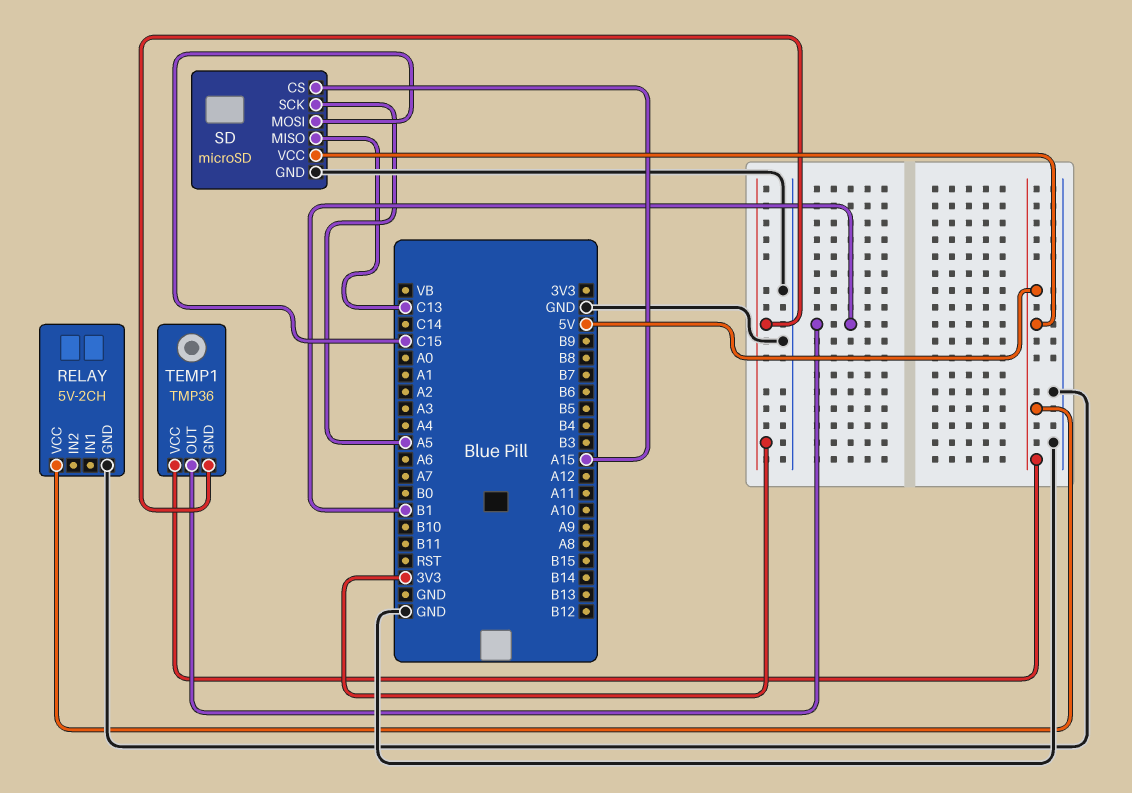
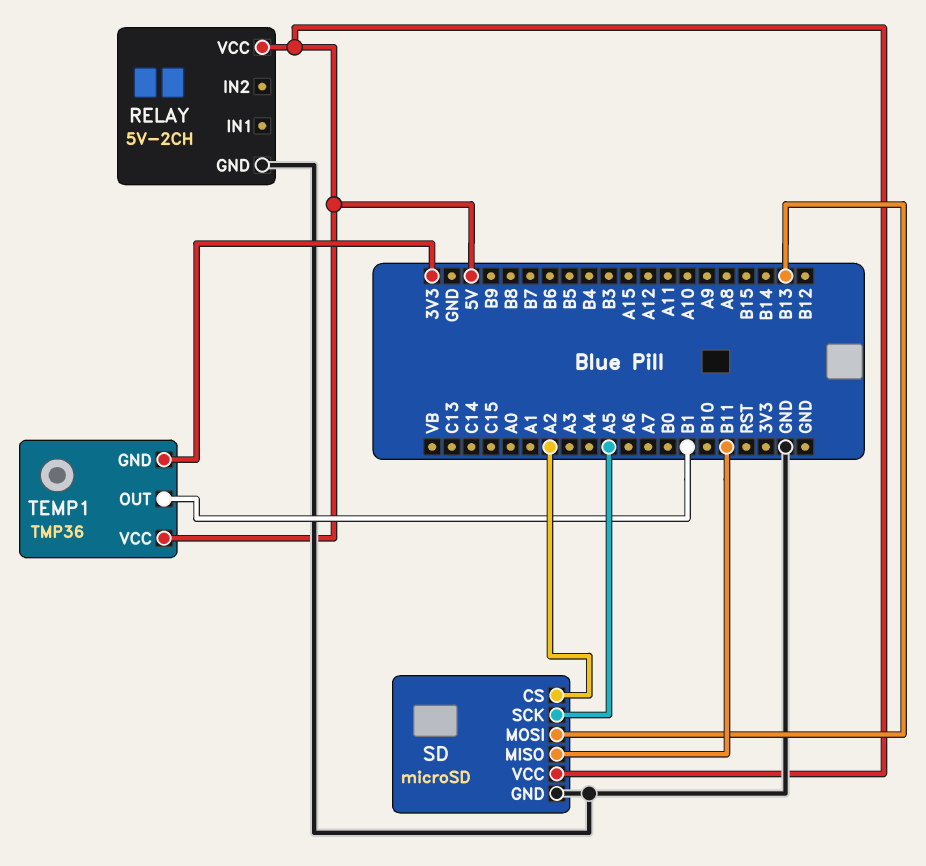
SD pin CS: A15 -> A2
SD pin MISO: C13 -> B11
SD pin MOSI: C15 -> B13

